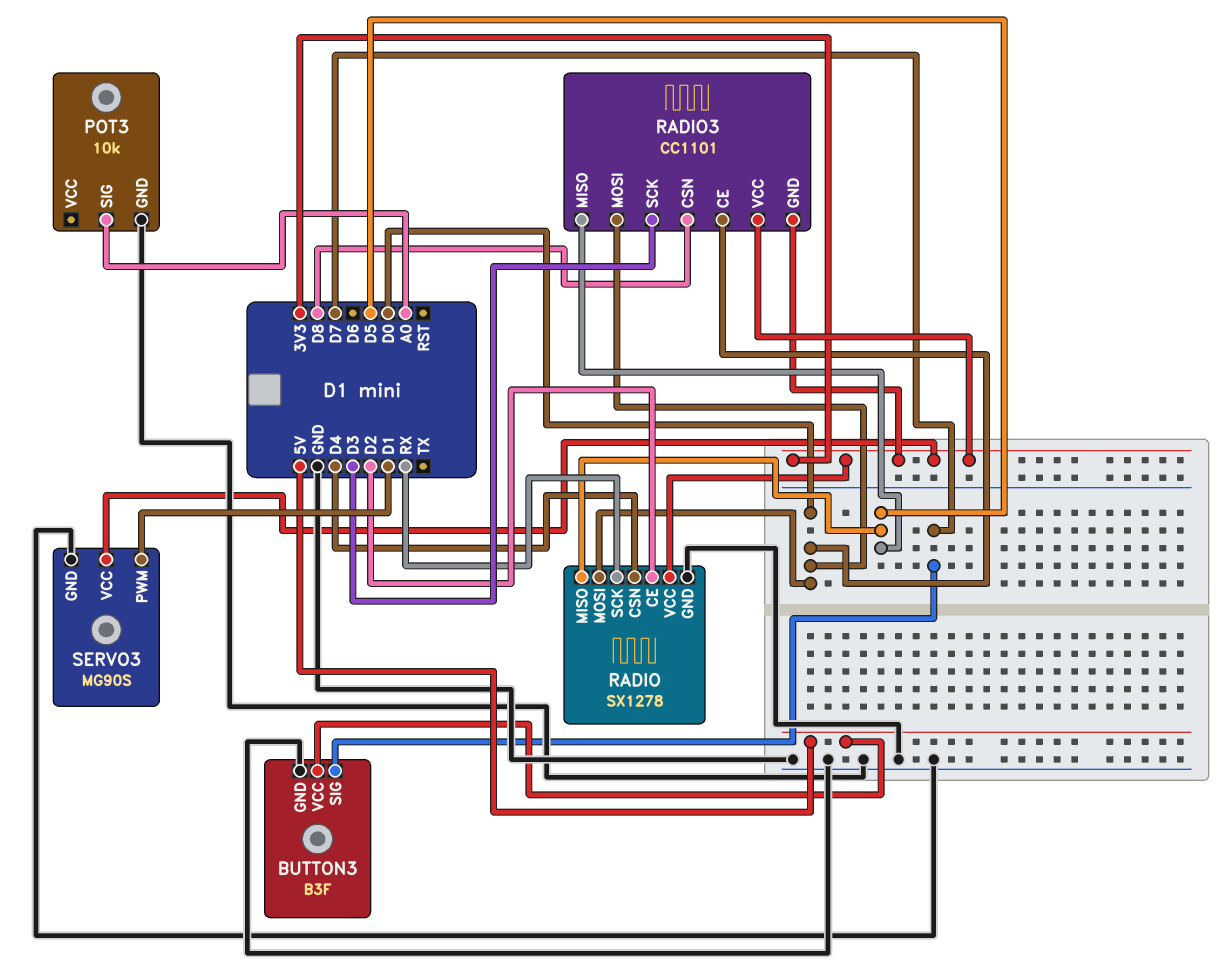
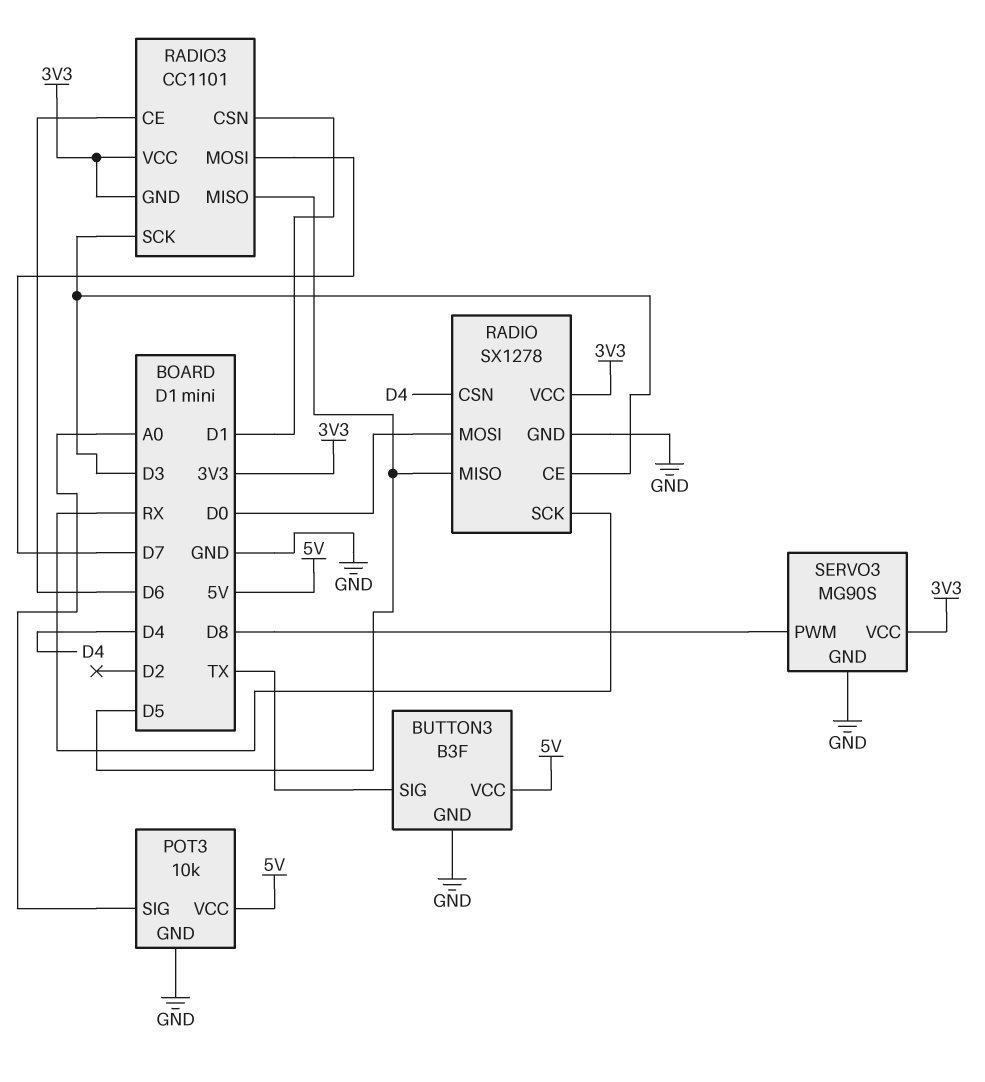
BUTTON3 pin SIG: D7 -> TX
POT3 pin VCC: none -> 5V
RADIO pin CE: D2 -> D3
RADIO3 pin CE: D0 -> D6
RADIO3 pin CSN: D8 -> D1
RADIO3 pin MOSI: D0 -> D7
SERVO3 pin PWM: D1 -> D8

